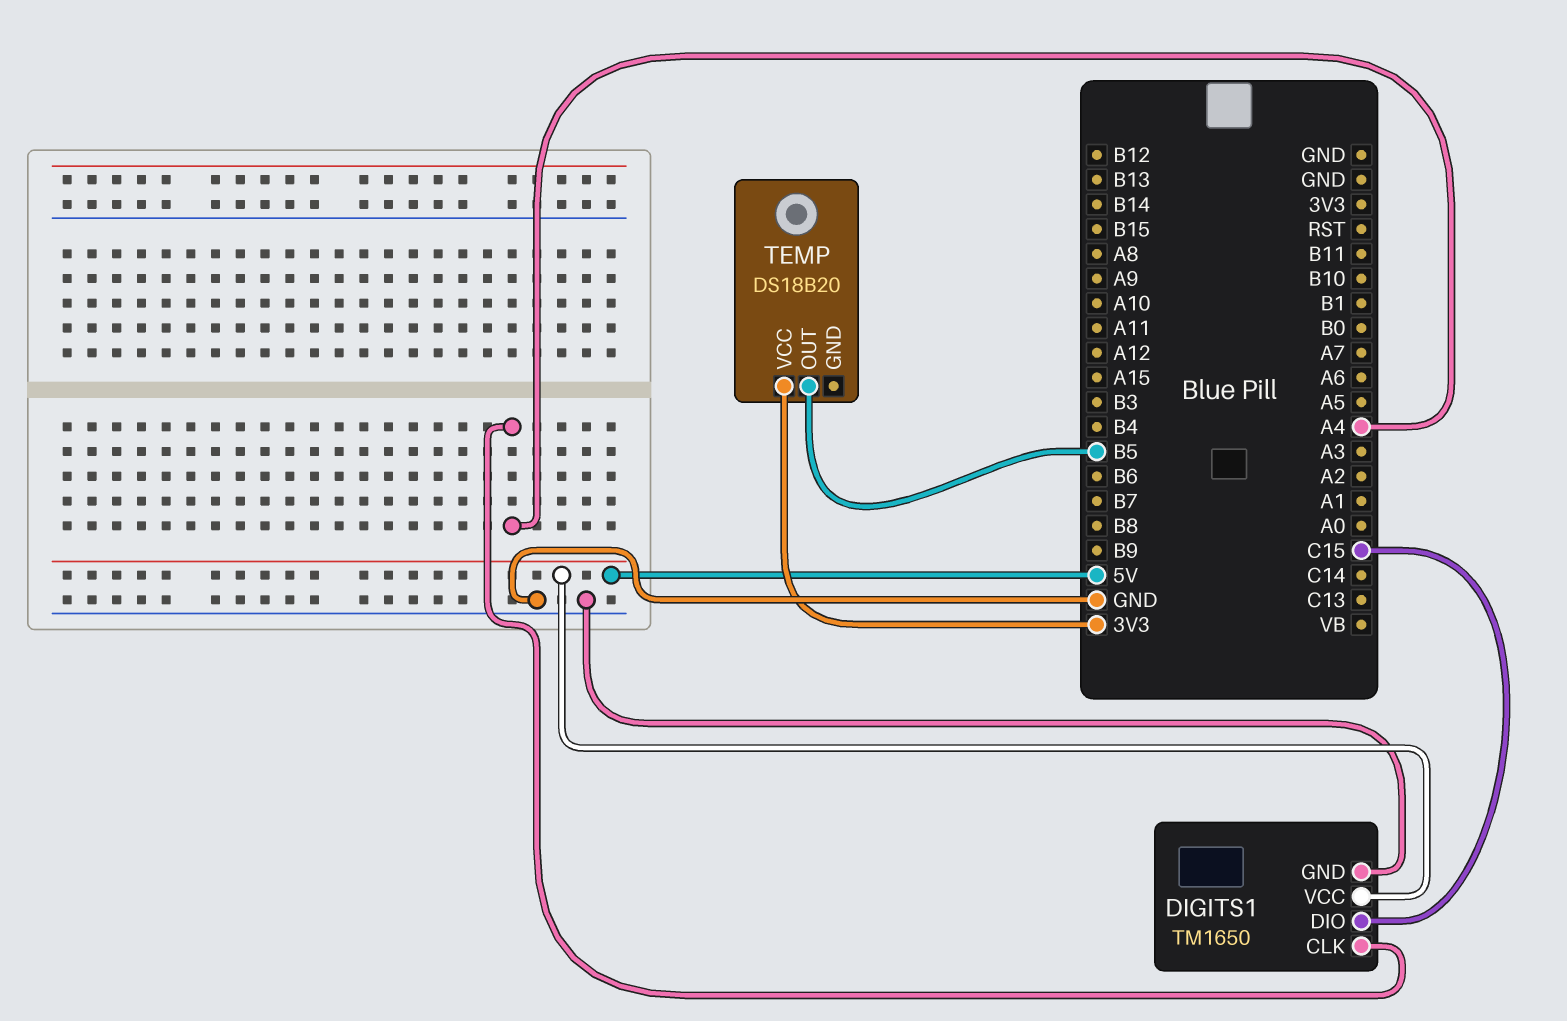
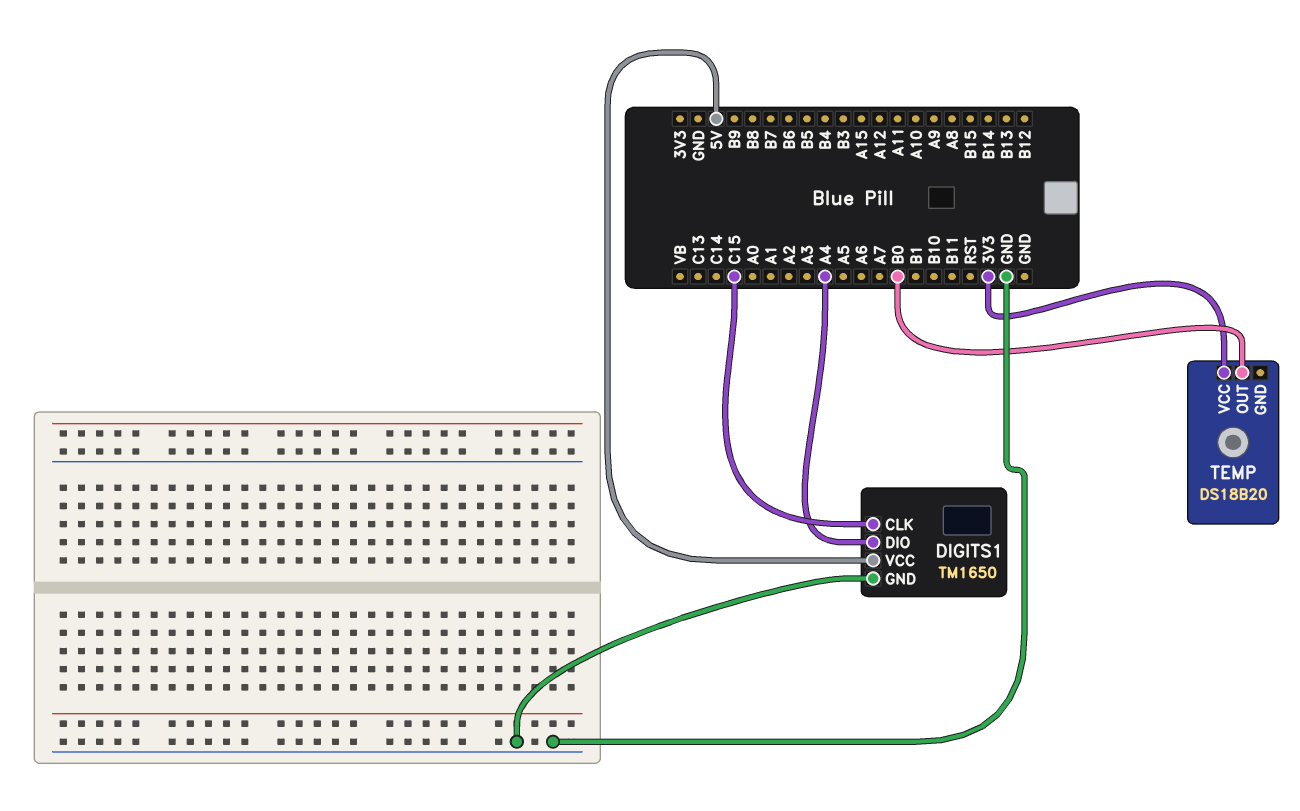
DIGITS1 pin CLK: A4 -> C15
DIGITS1 pin DIO: C15 -> A4
TEMP pin OUT: B5 -> B0

